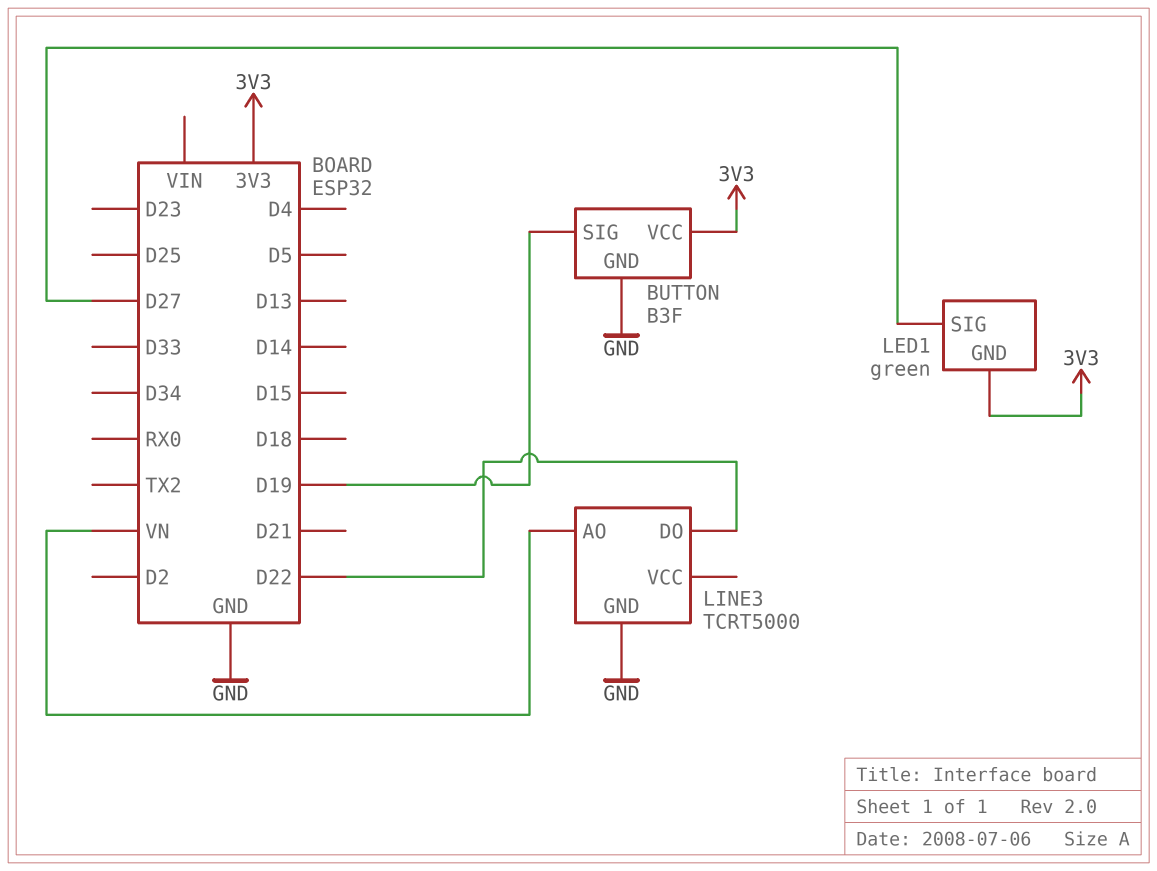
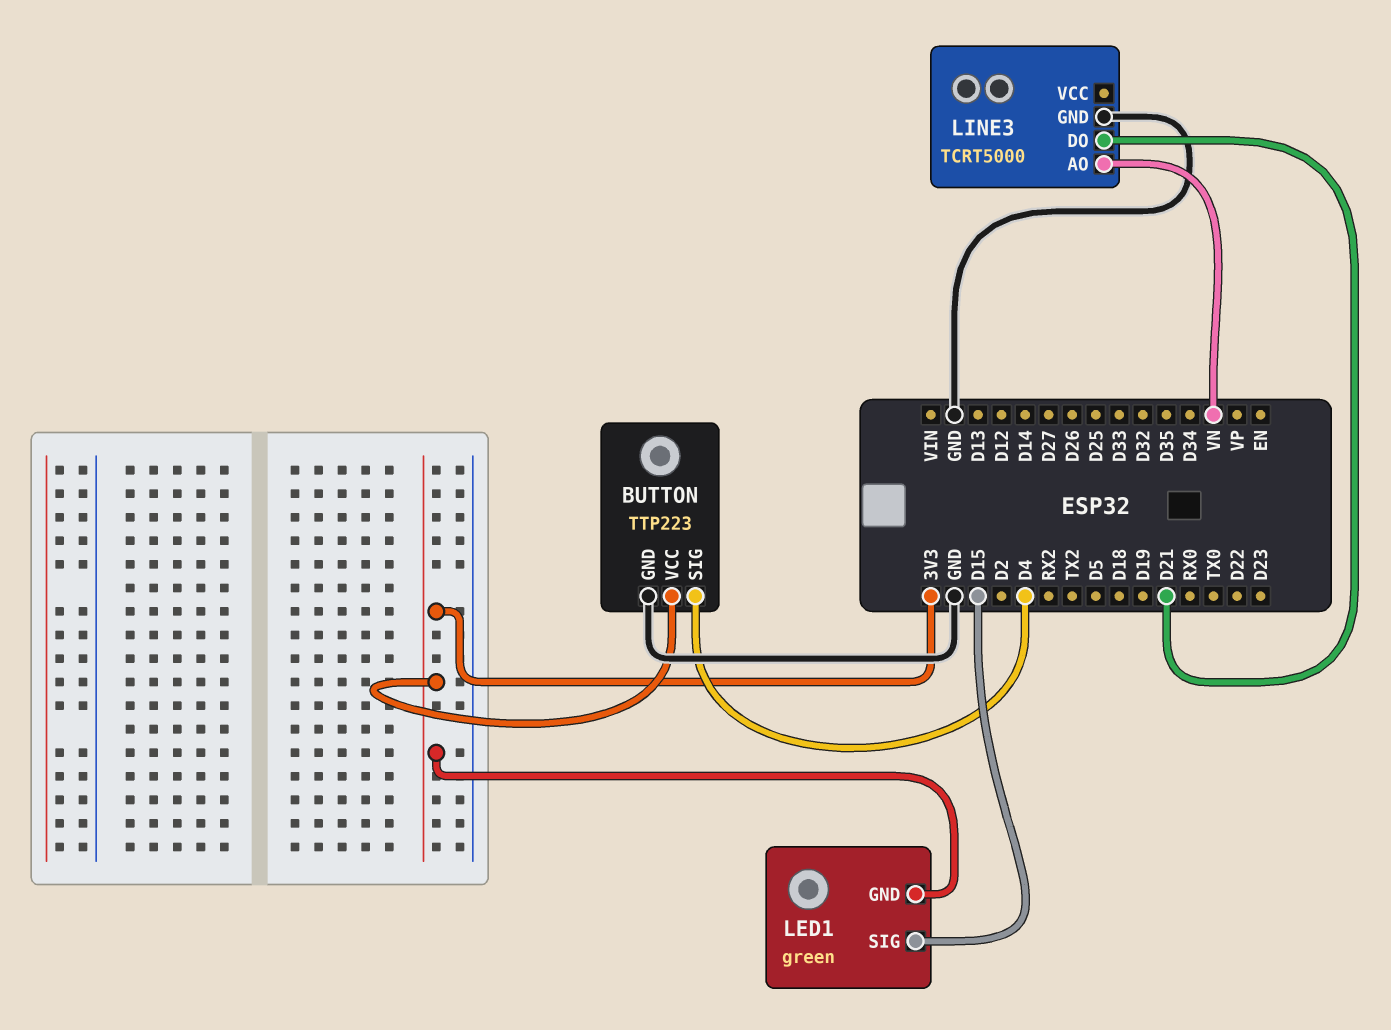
BUTTON: B3F -> TTP223
BUTTON pin SIG: D19 -> D4
LED1 pin SIG: D27 -> D15
LINE3 pin DO: D22 -> D21

